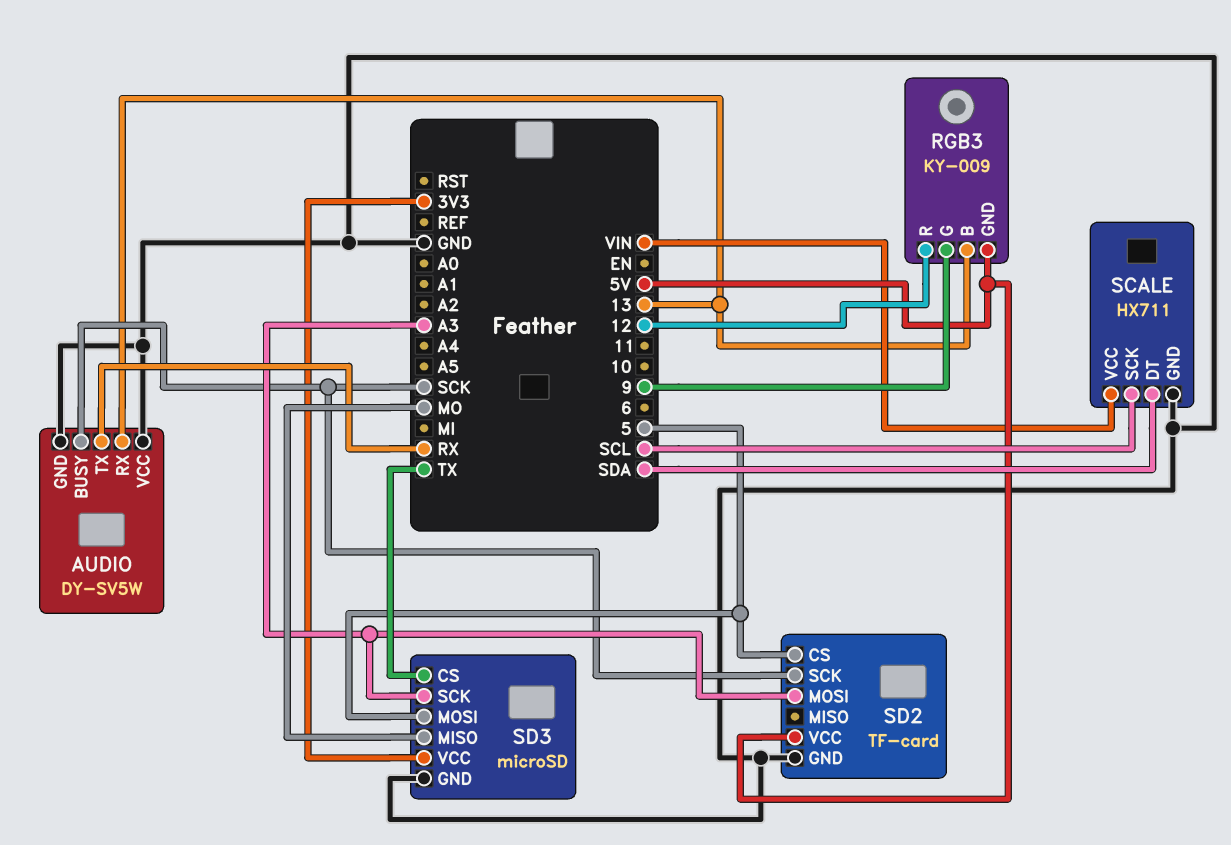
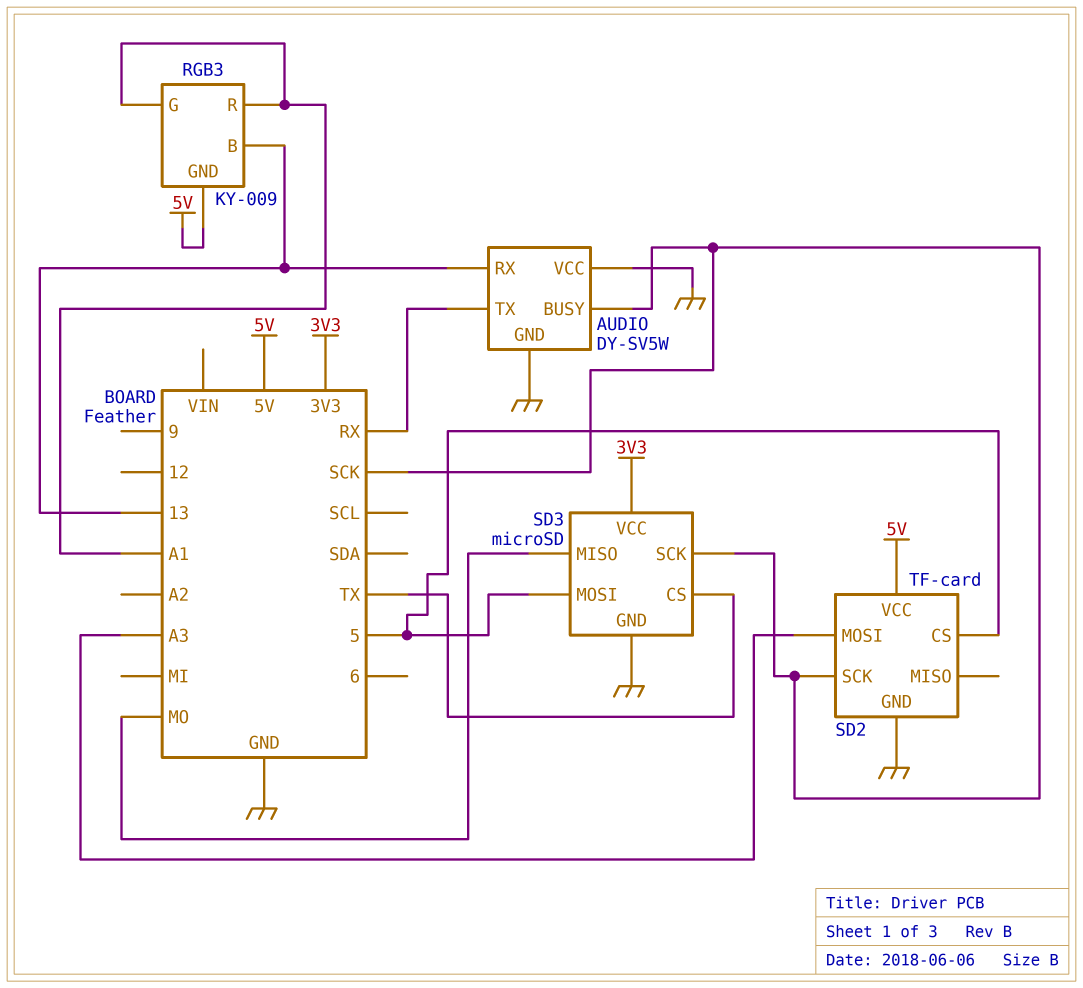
RGB3 pin G: 9 -> A1
RGB3 pin R: 12 -> A1
SCALE: HX711 -> none
SCALE pin DT: SDA -> none
SCALE pin GND: GND -> none
SCALE pin SCK: SCL -> none
SCALE pin VCC: VIN -> none
SD3 pin SCK: A3 -> SCK

